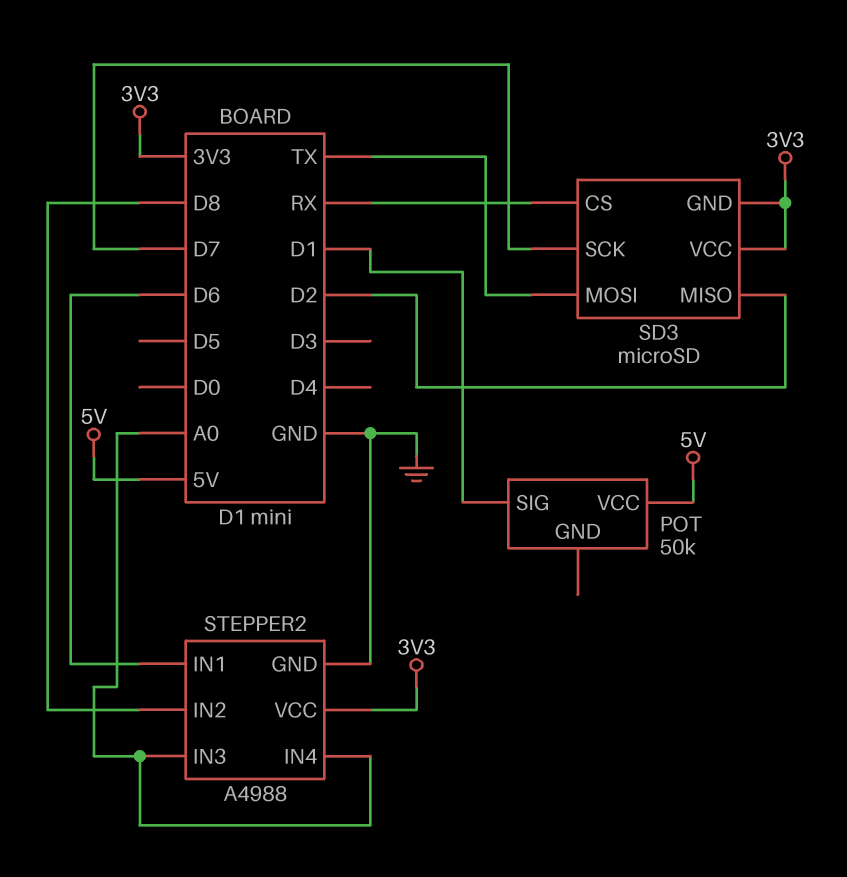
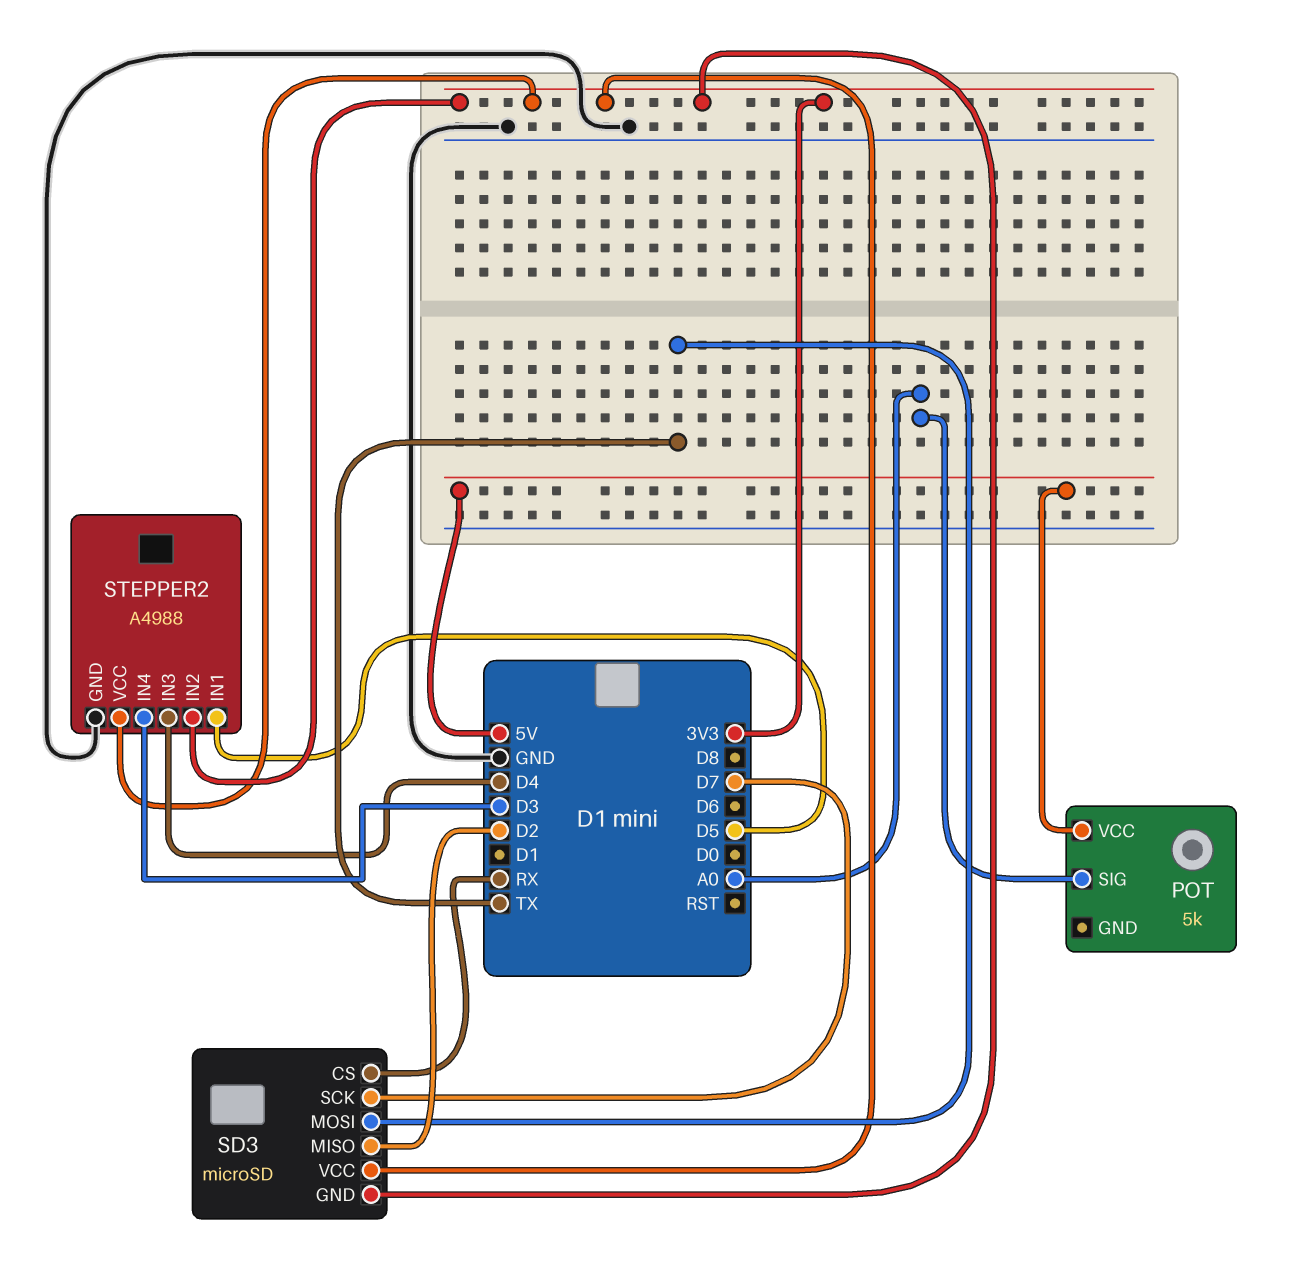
POT: 50k -> 5k
POT pin SIG: D1 -> A0
STEPPER2 pin IN1: D6 -> D5
STEPPER2 pin IN2: D8 -> 3V3
STEPPER2 pin IN3: A0 -> D4
STEPPER2 pin IN4: A0 -> D3

